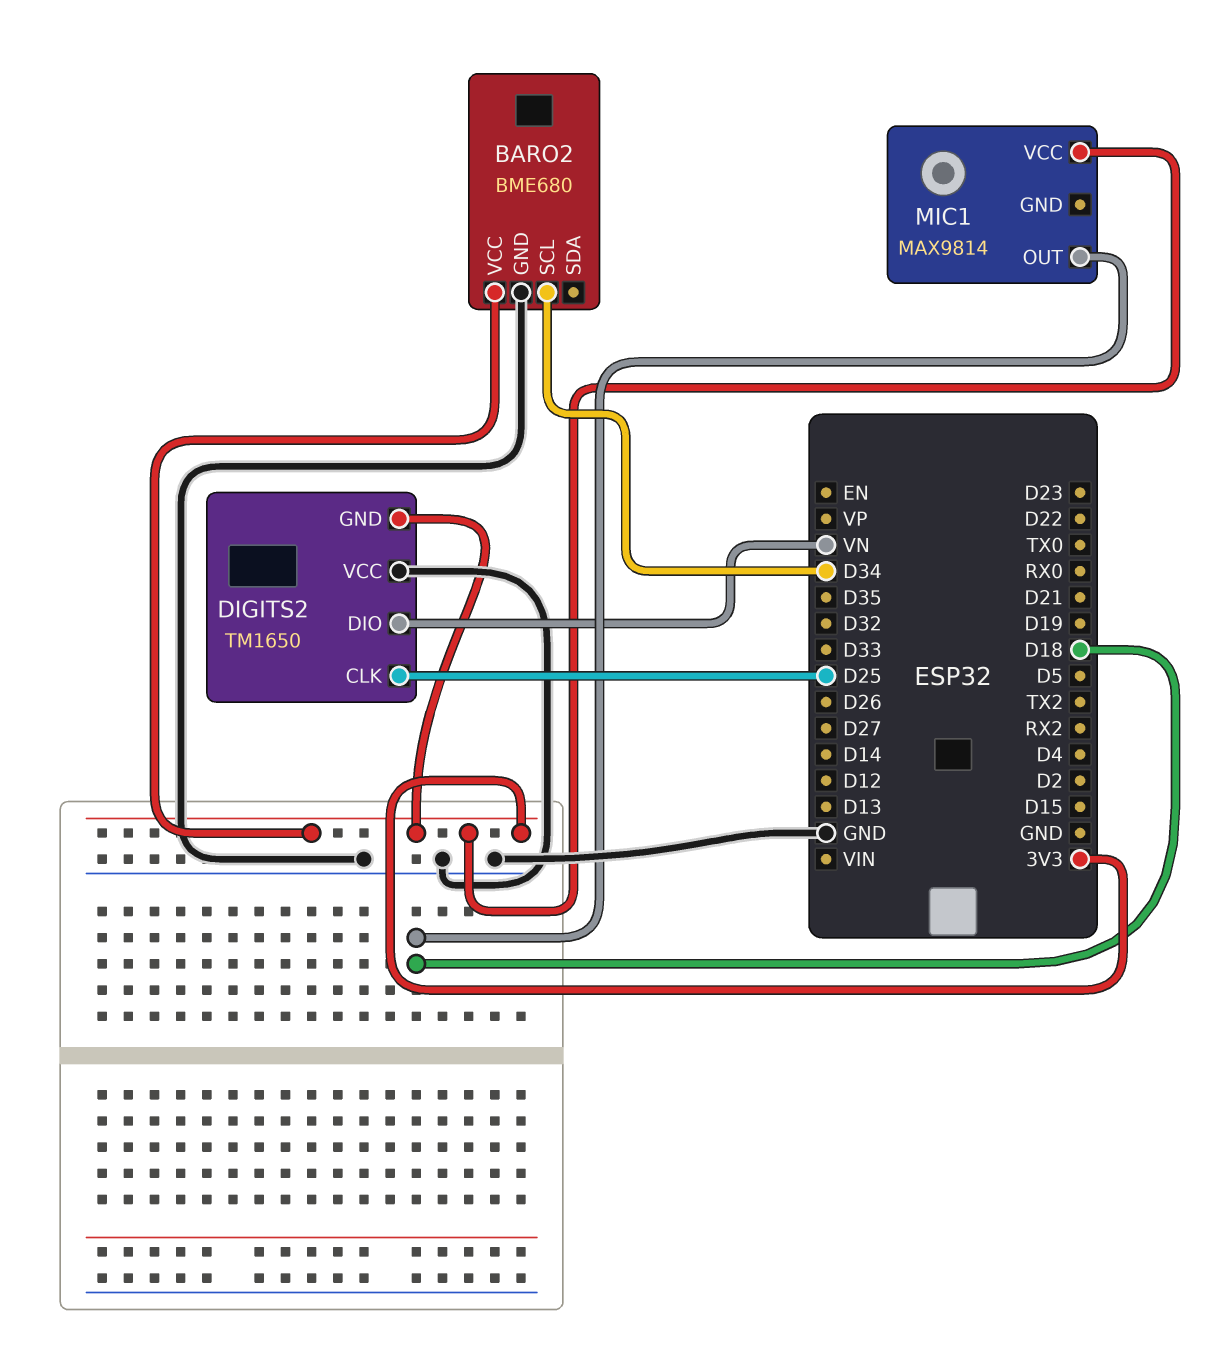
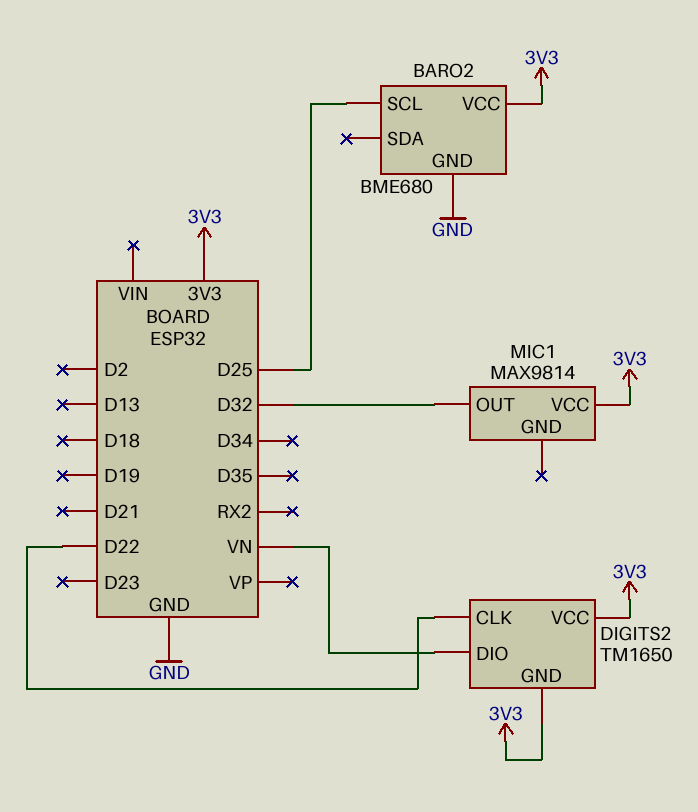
BARO2 pin SCL: D34 -> D25
DIGITS2 pin CLK: D25 -> D22
DIGITS2 pin VCC: GND -> 3V3
MIC1 pin OUT: D18 -> D32

